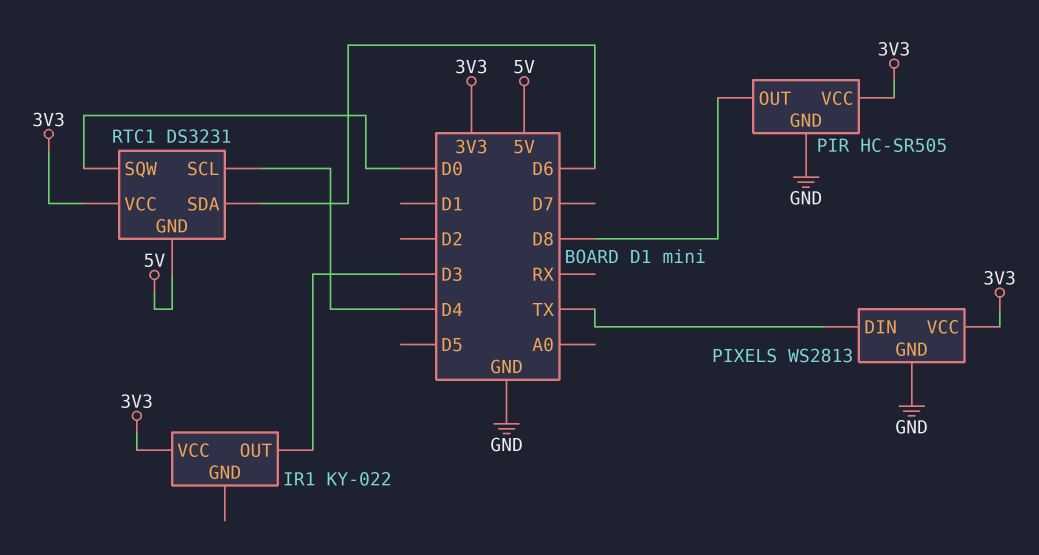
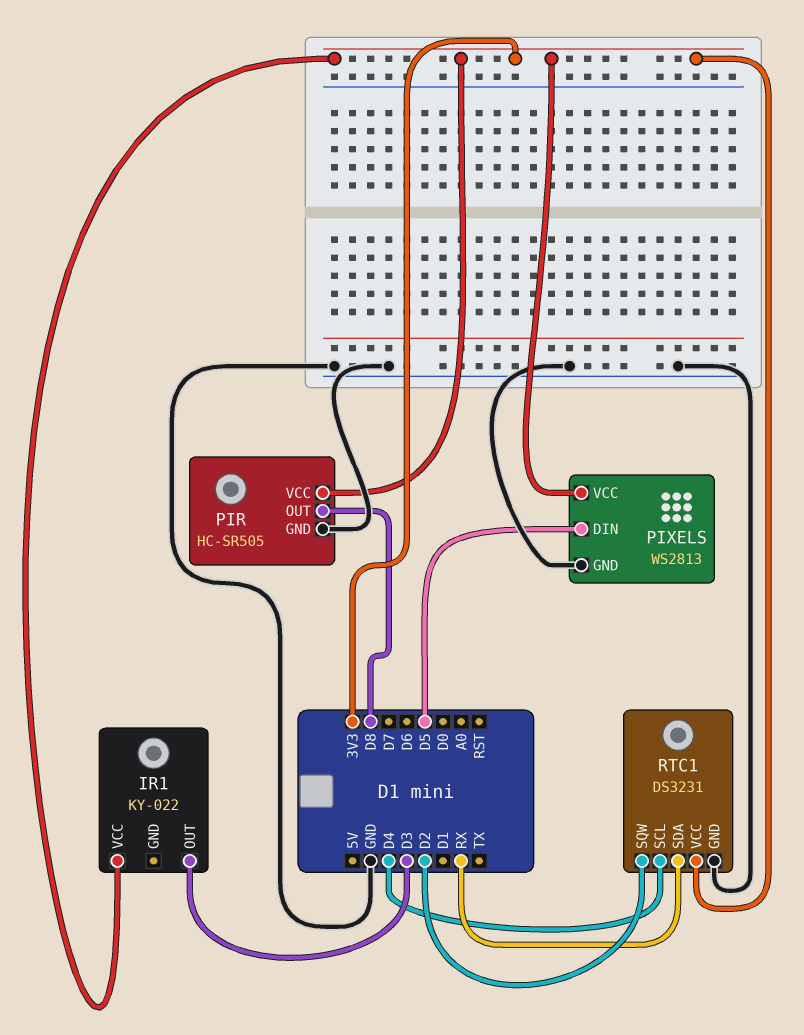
PIXELS pin DIN: TX -> D5
RTC1 pin GND: 5V -> GND
RTC1 pin SDA: D6 -> RX
RTC1 pin SQW: D0 -> D2

